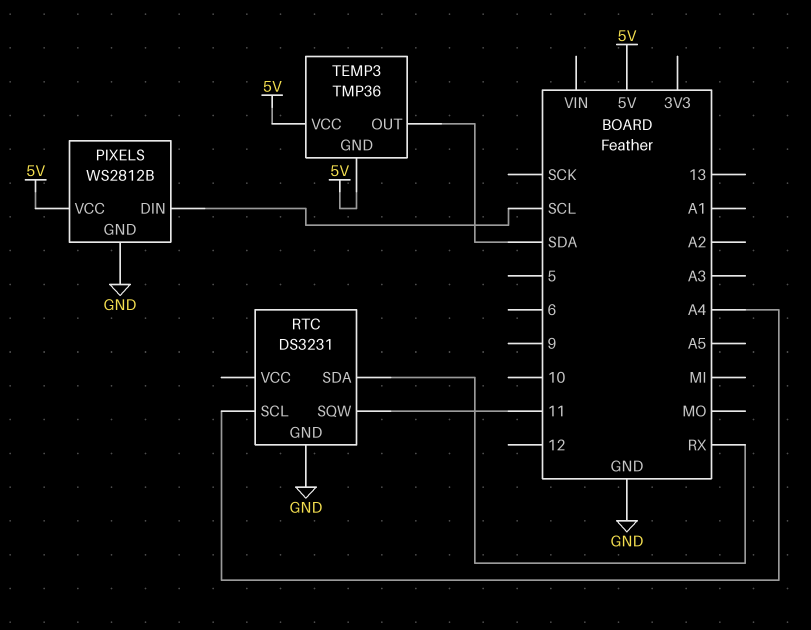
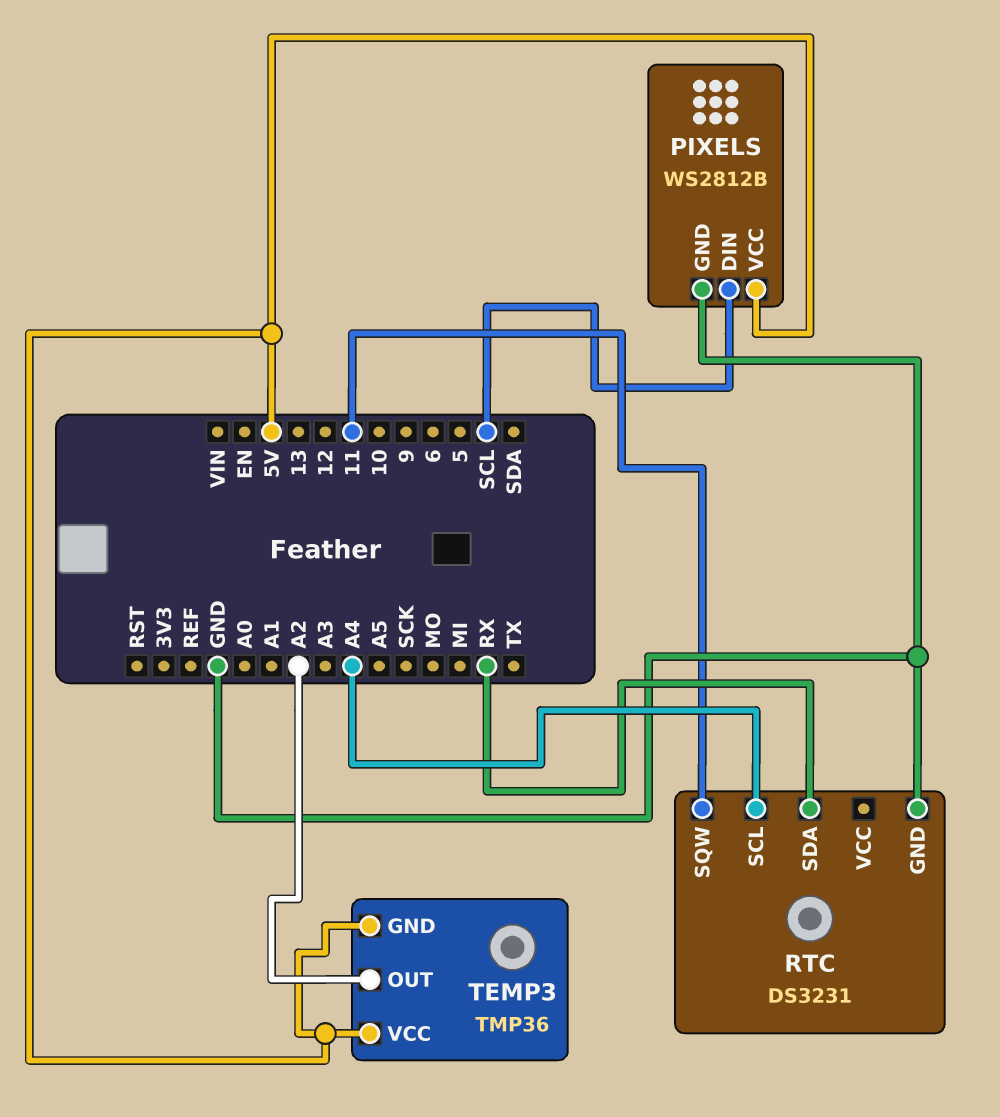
TEMP3 pin OUT: SDA -> A2

